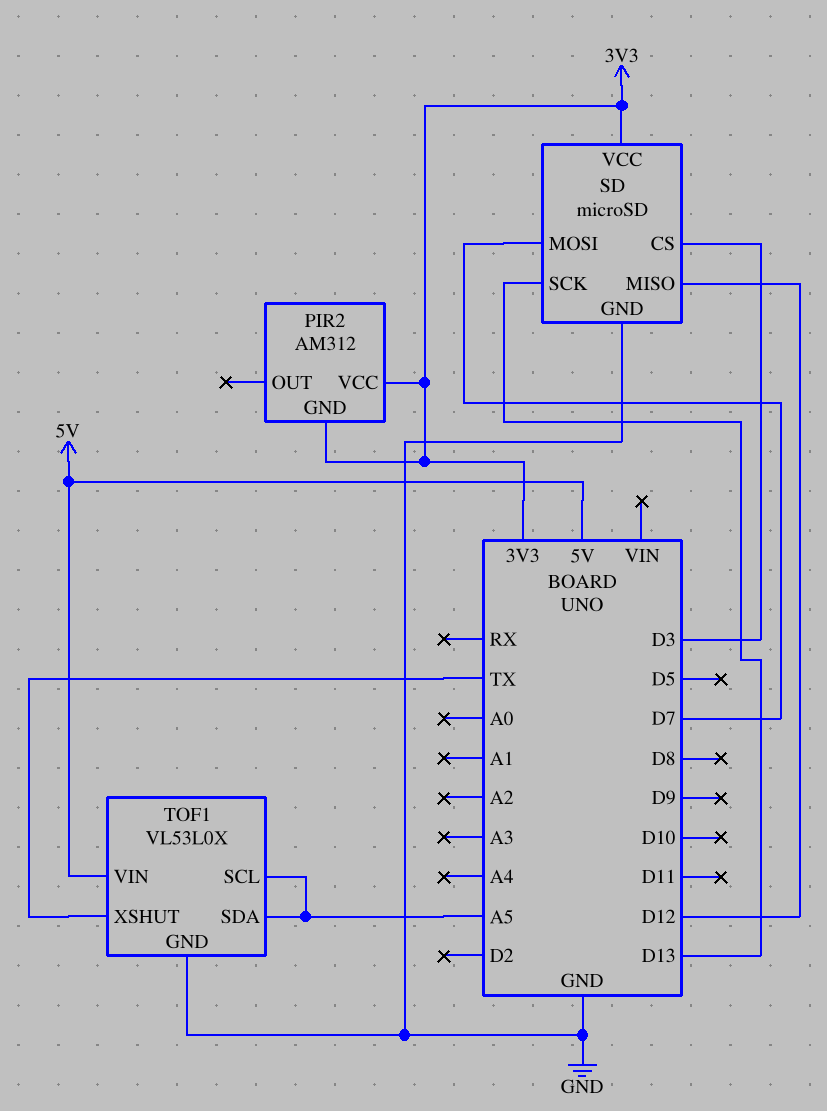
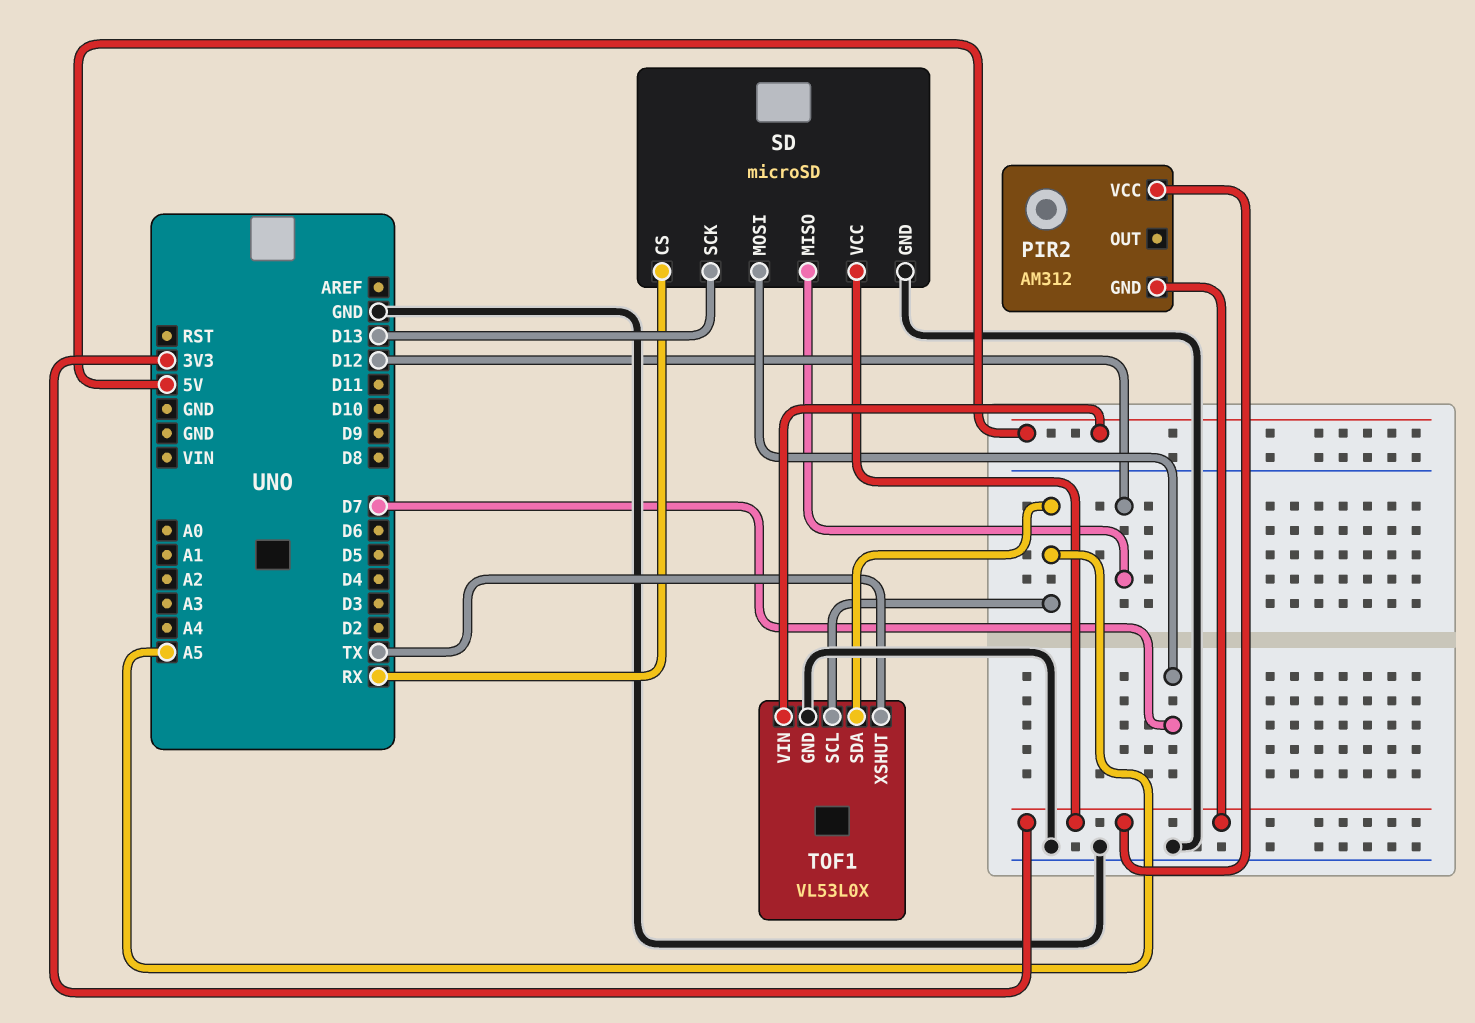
SD pin CS: D3 -> RX

